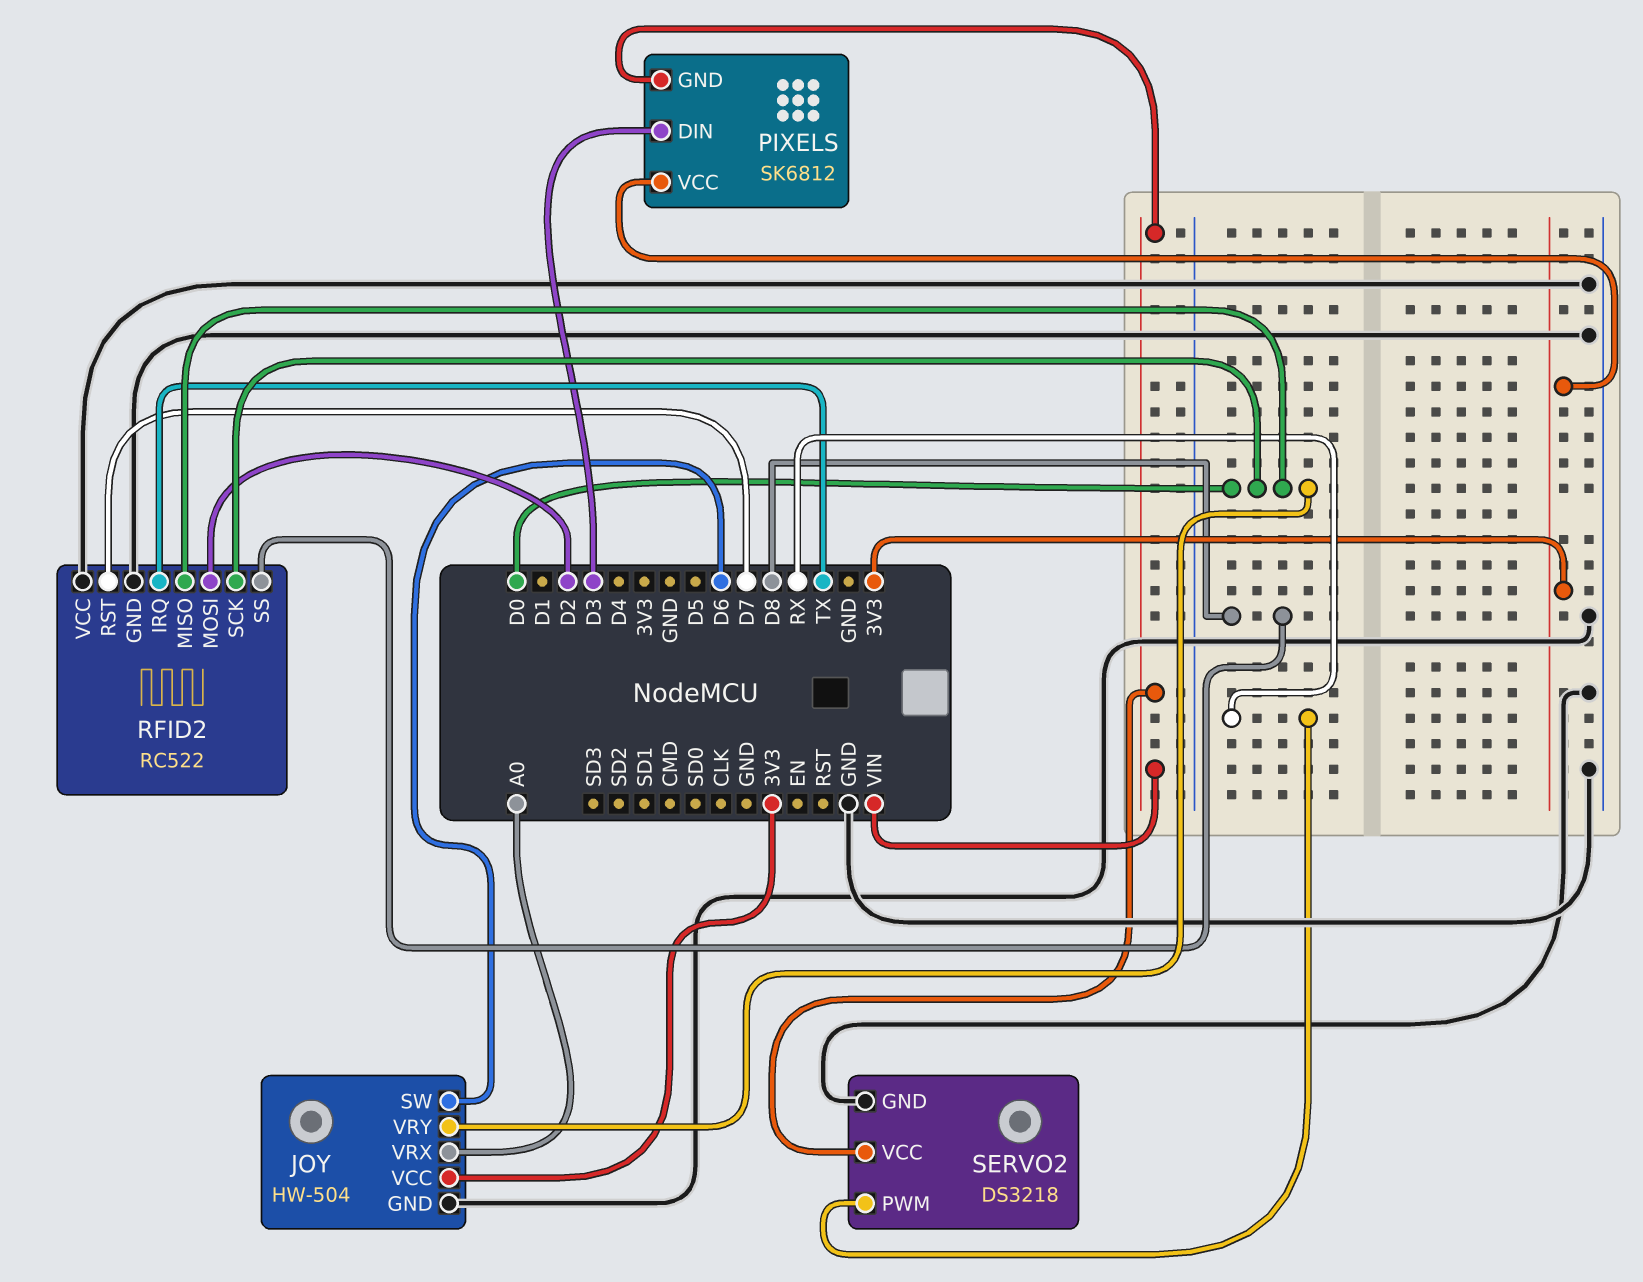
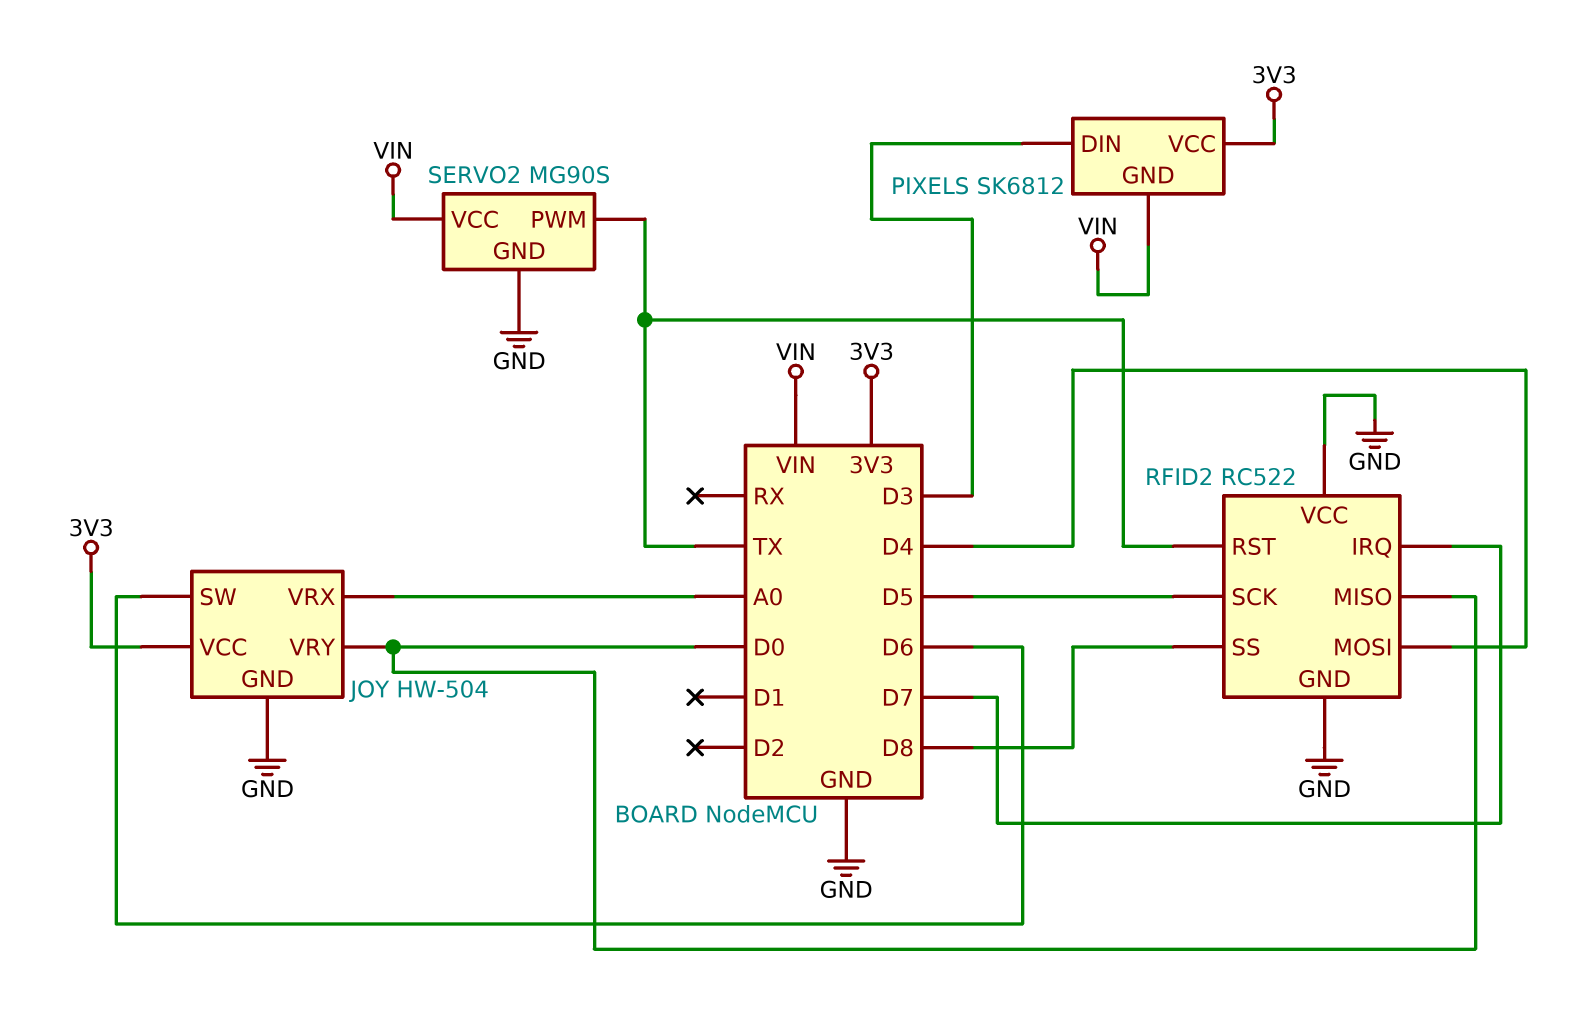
RFID2 pin IRQ: TX -> D7
RFID2 pin MOSI: D2 -> D4
RFID2 pin RST: D7 -> TX
RFID2 pin SCK: D0 -> D5
SERVO2: DS3218 -> MG90S
SERVO2 pin PWM: RX -> TX

